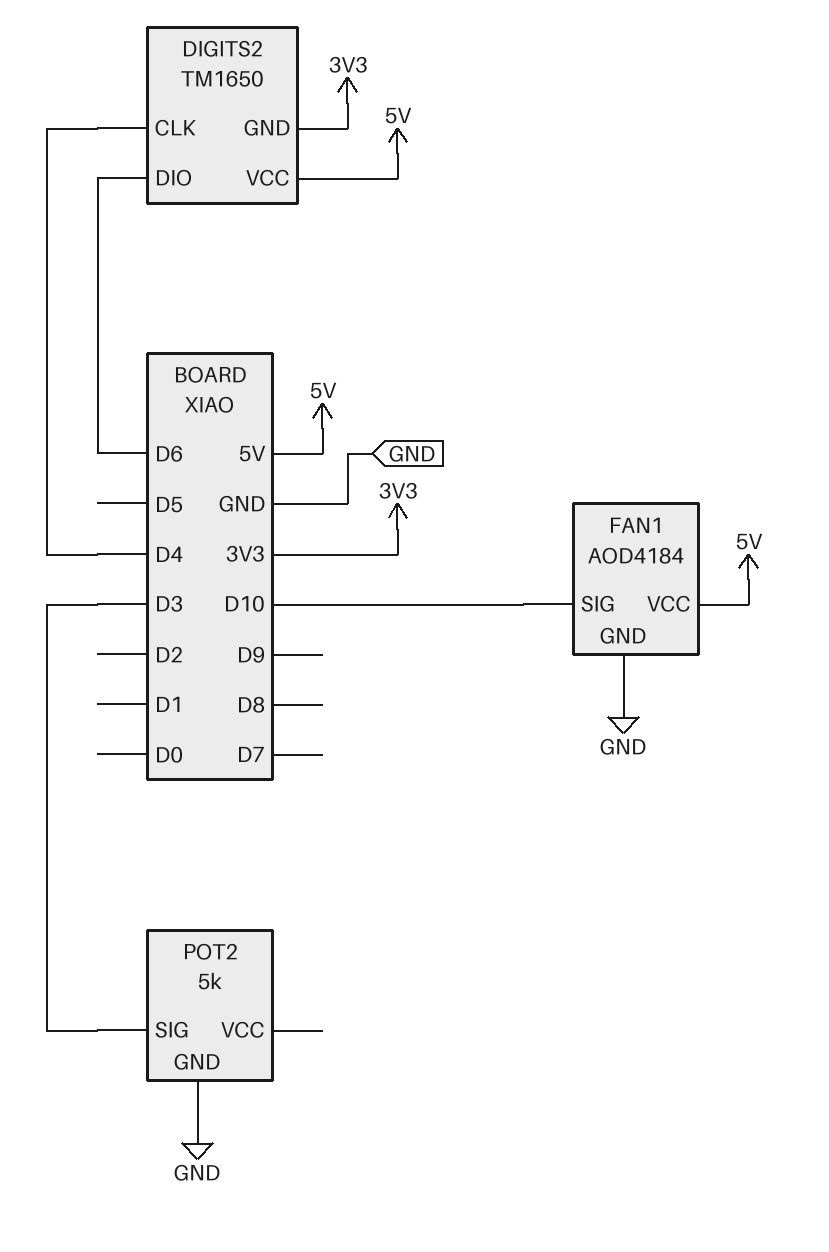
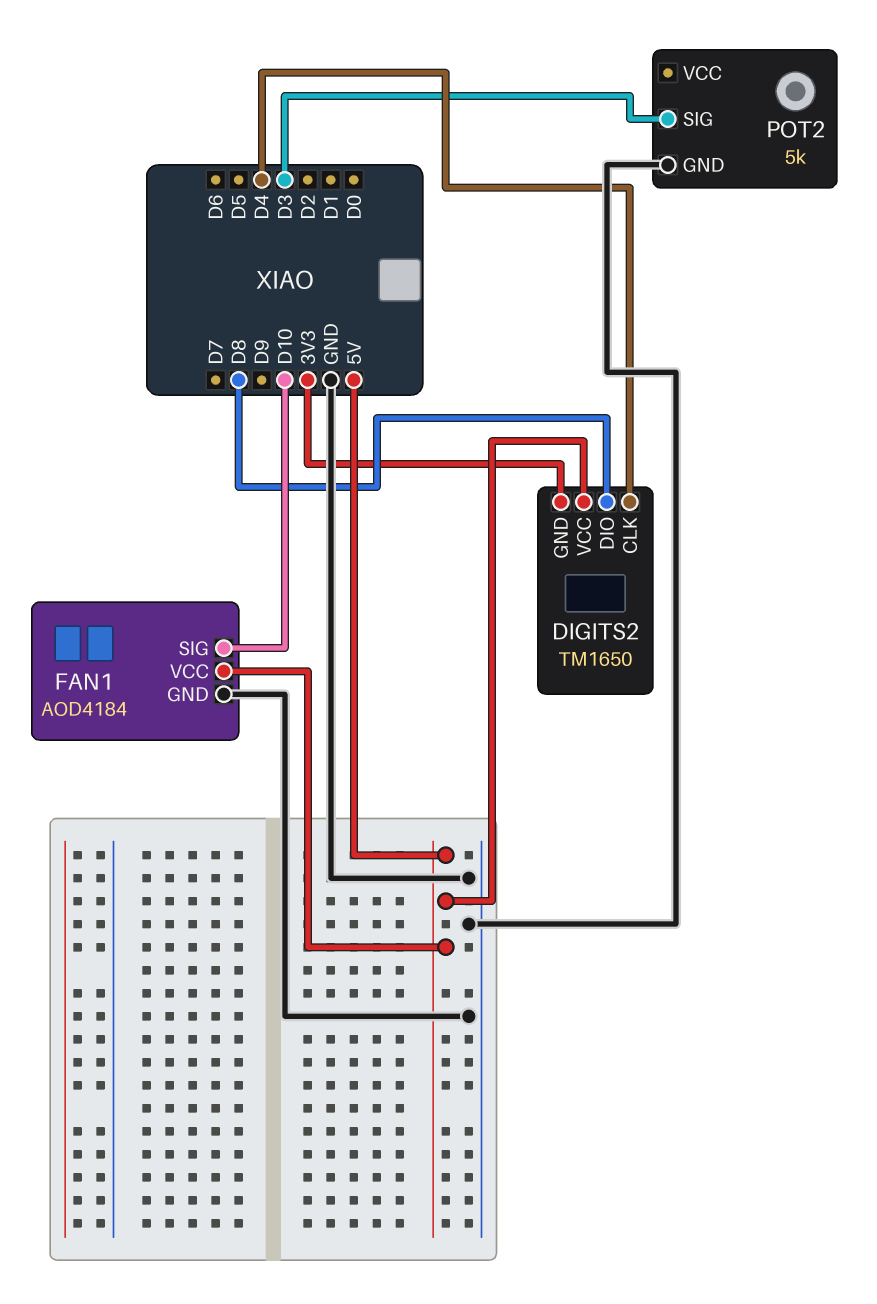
DIGITS2 pin DIO: D6 -> D8

